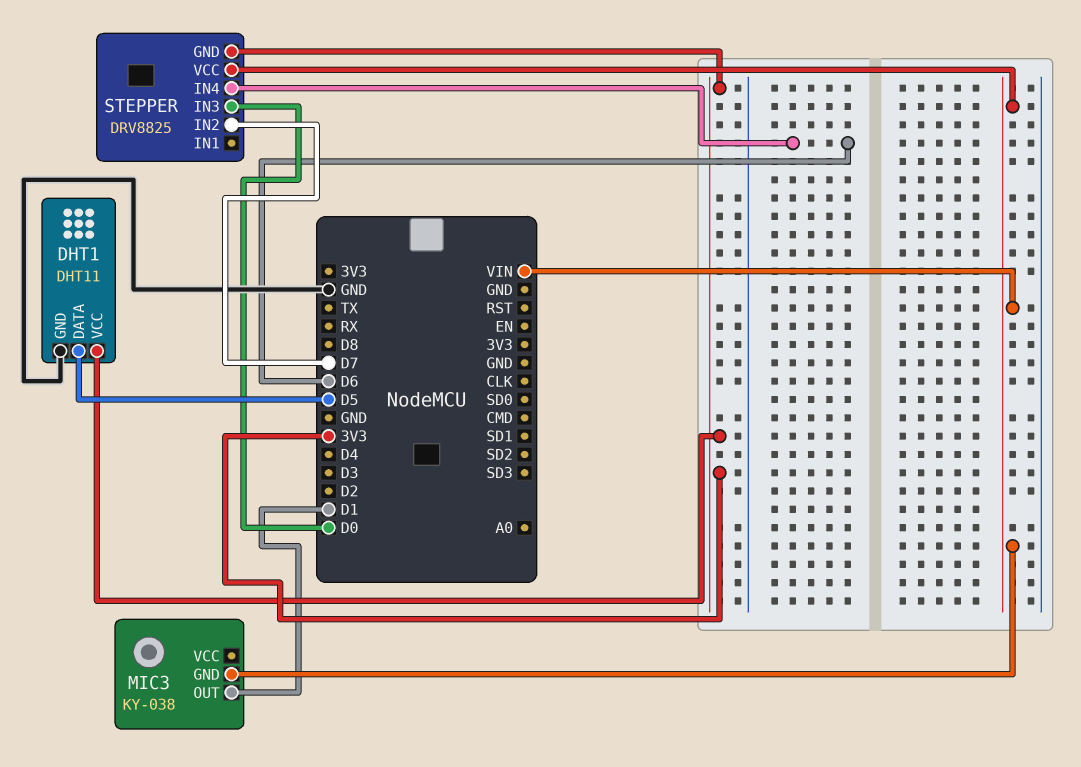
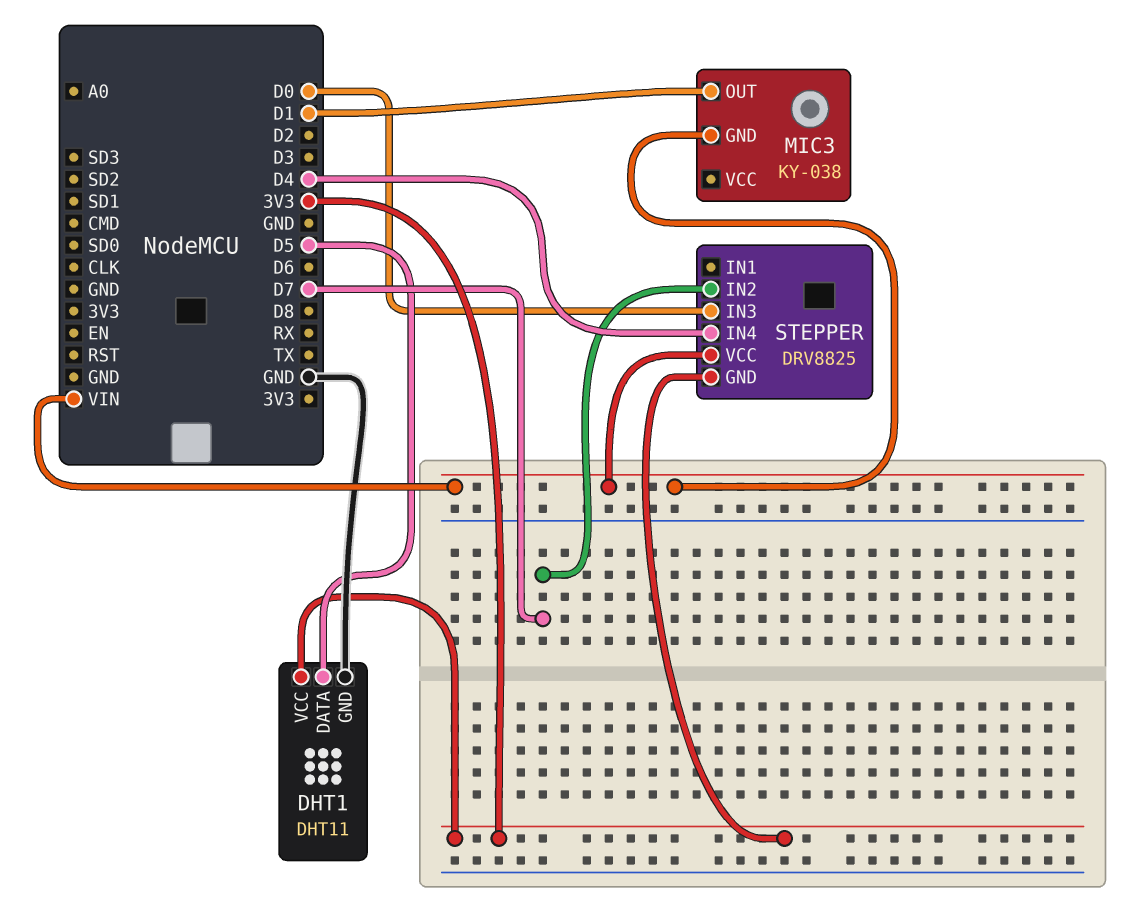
STEPPER pin IN4: D6 -> D4

